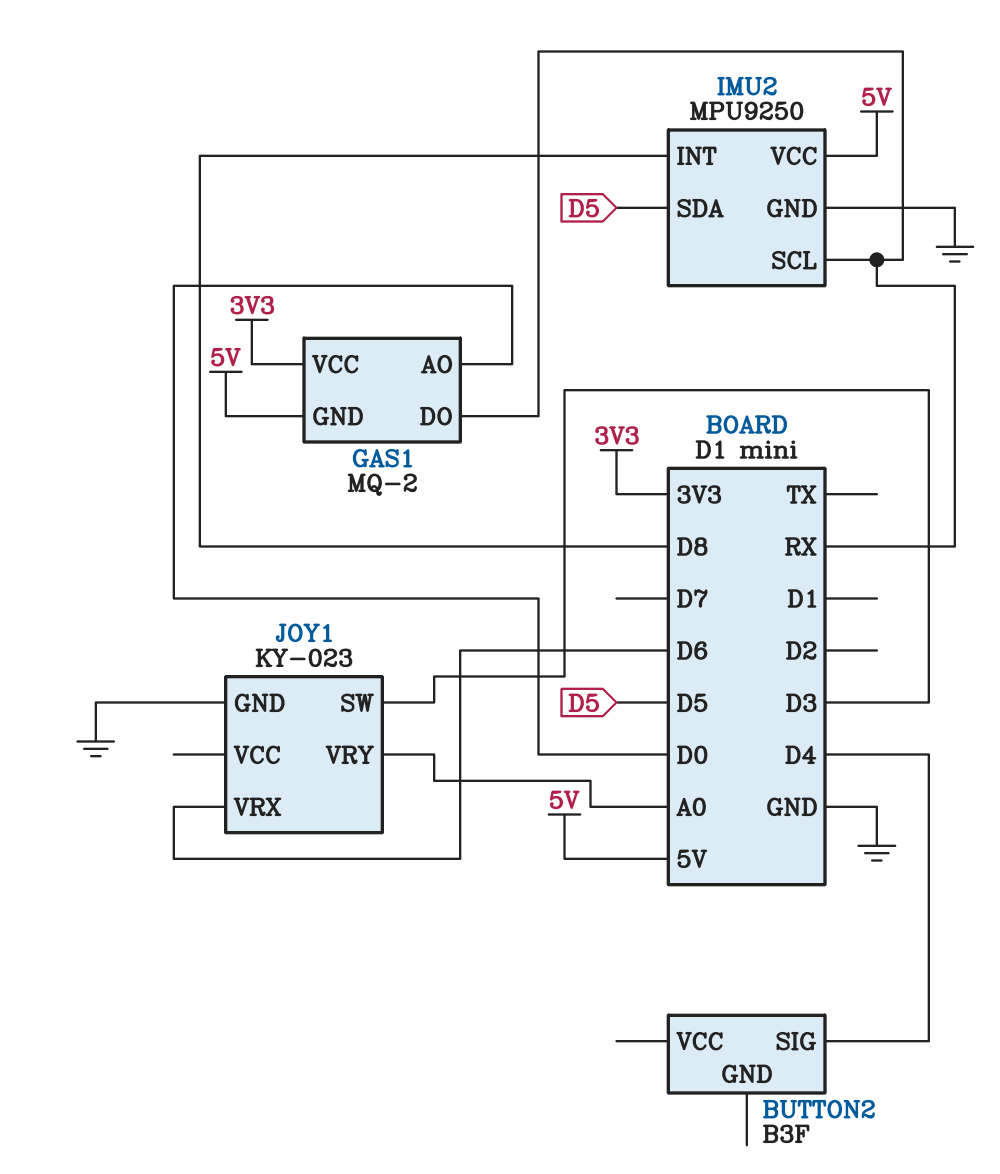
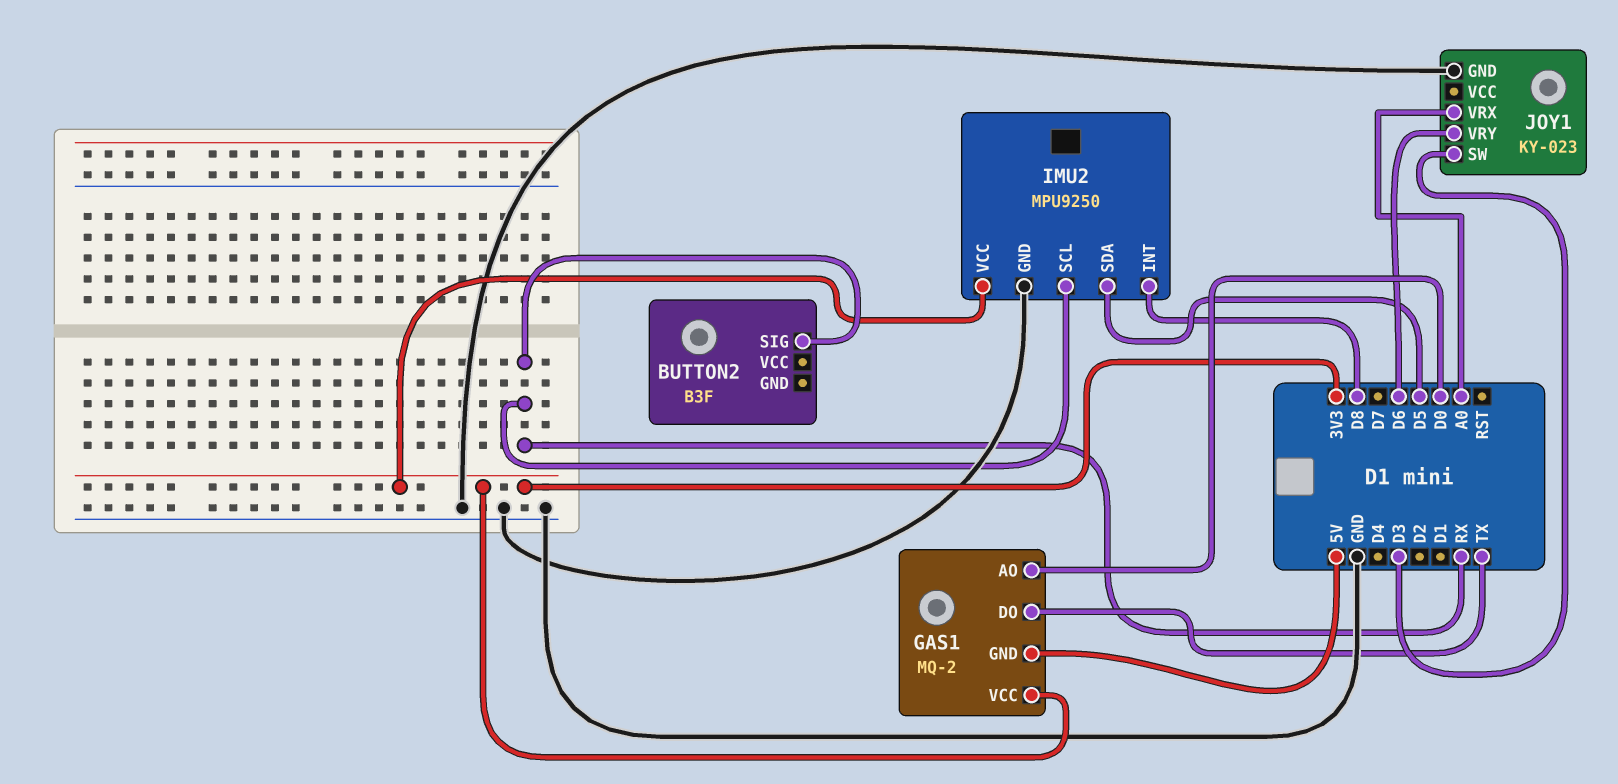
BUTTON2 pin SIG: D4 -> RX
GAS1 pin DO: RX -> TX
IMU2 pin VCC: 5V -> 3V3
JOY1 pin VRX: D6 -> A0
JOY1 pin VRY: A0 -> D6

